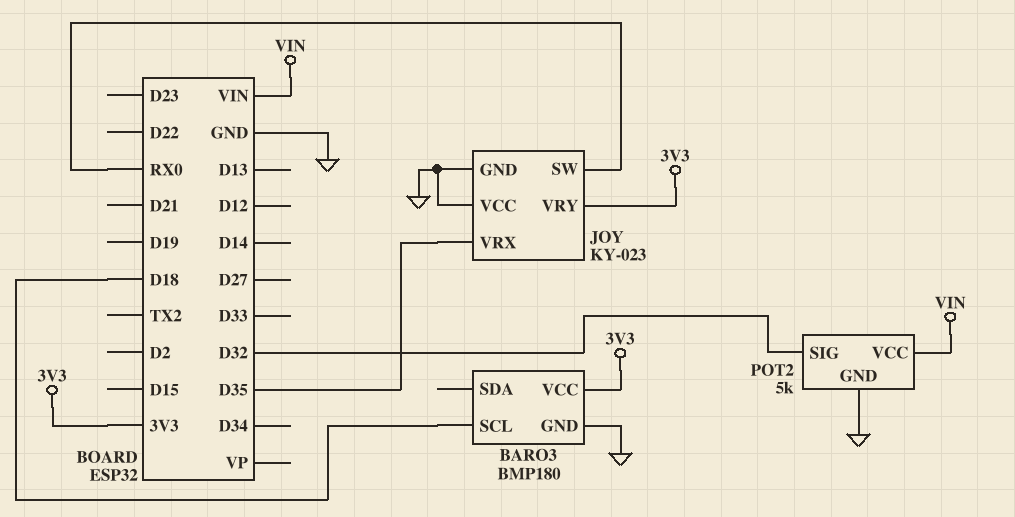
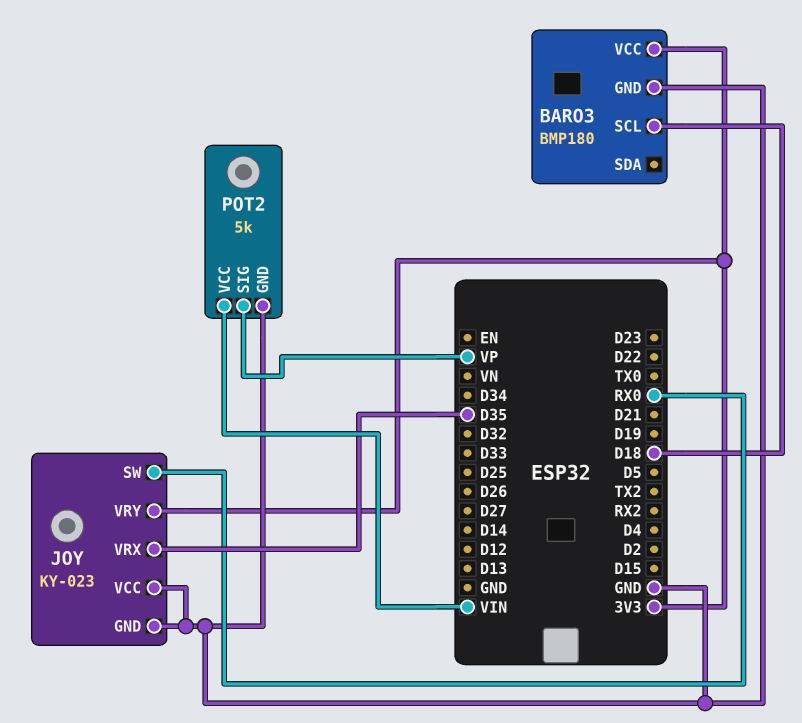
POT2 pin SIG: D32 -> VP

